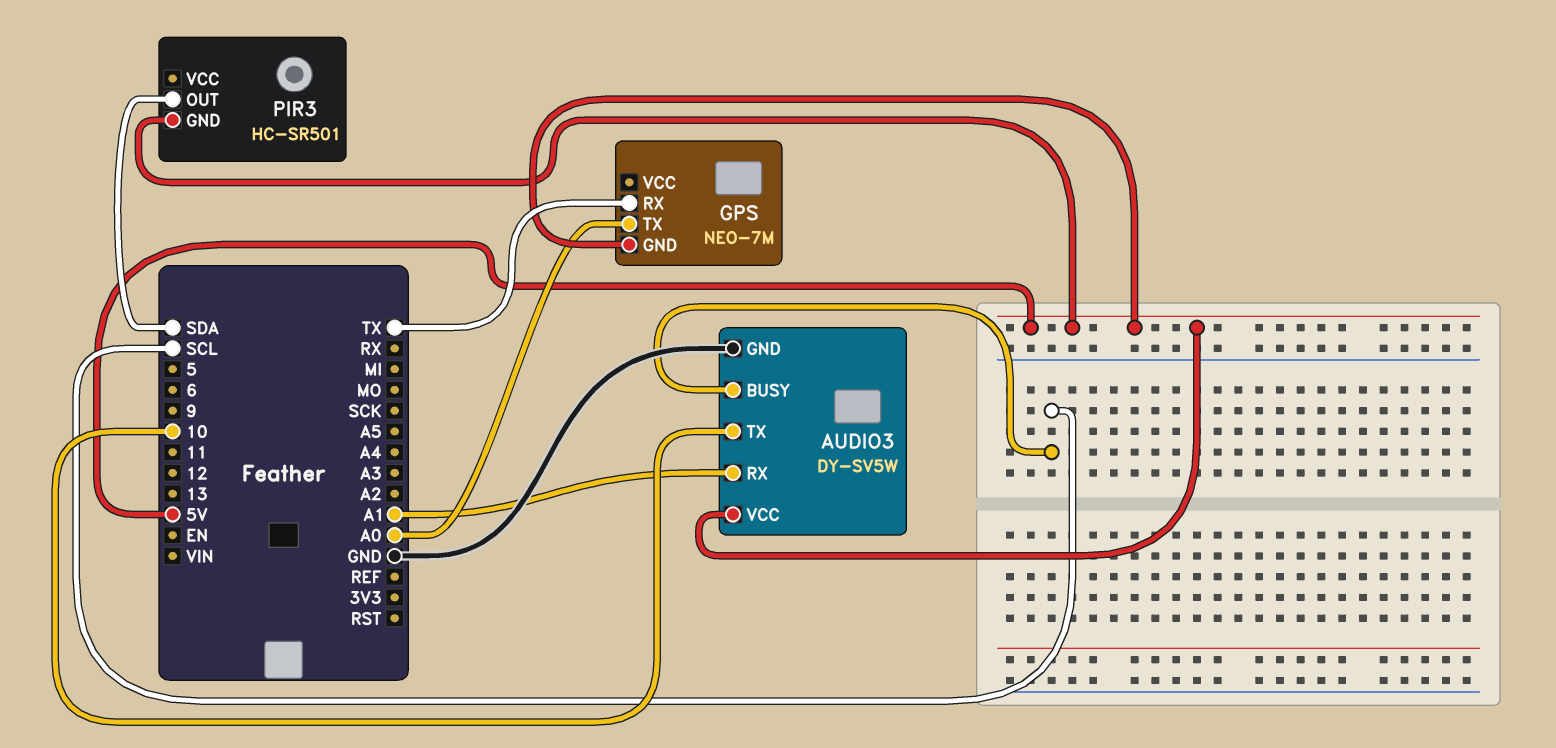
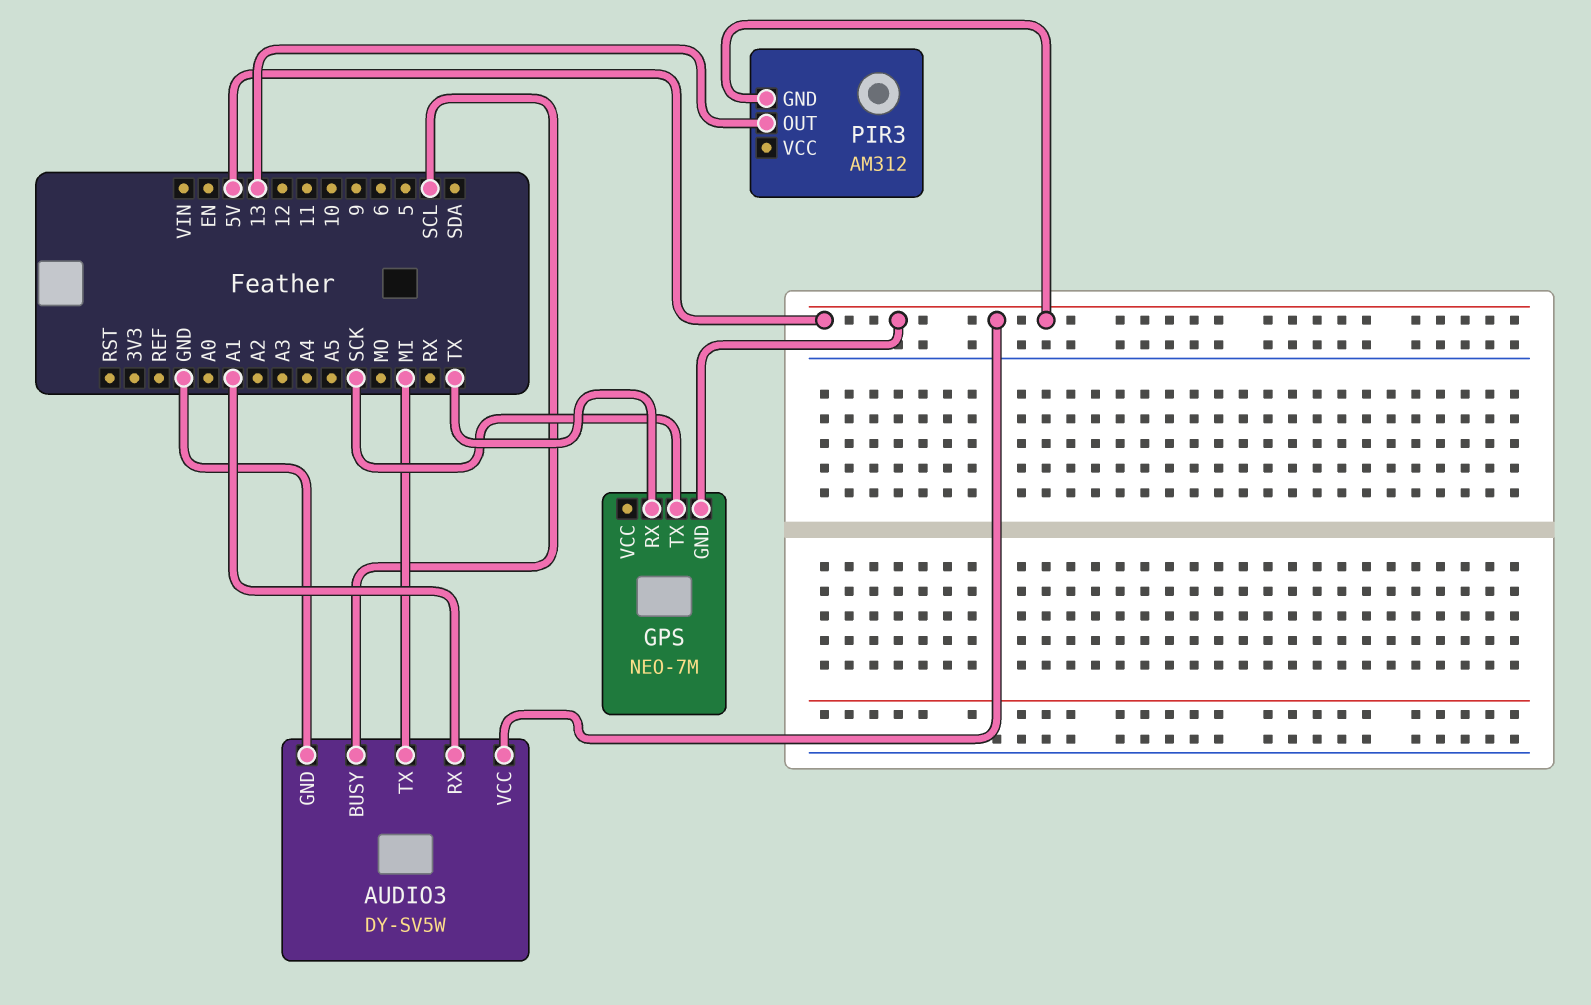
AUDIO3 pin TX: 10 -> MI
GPS pin TX: A0 -> SCK
PIR3: HC-SR501 -> AM312
PIR3 pin OUT: SDA -> 13

